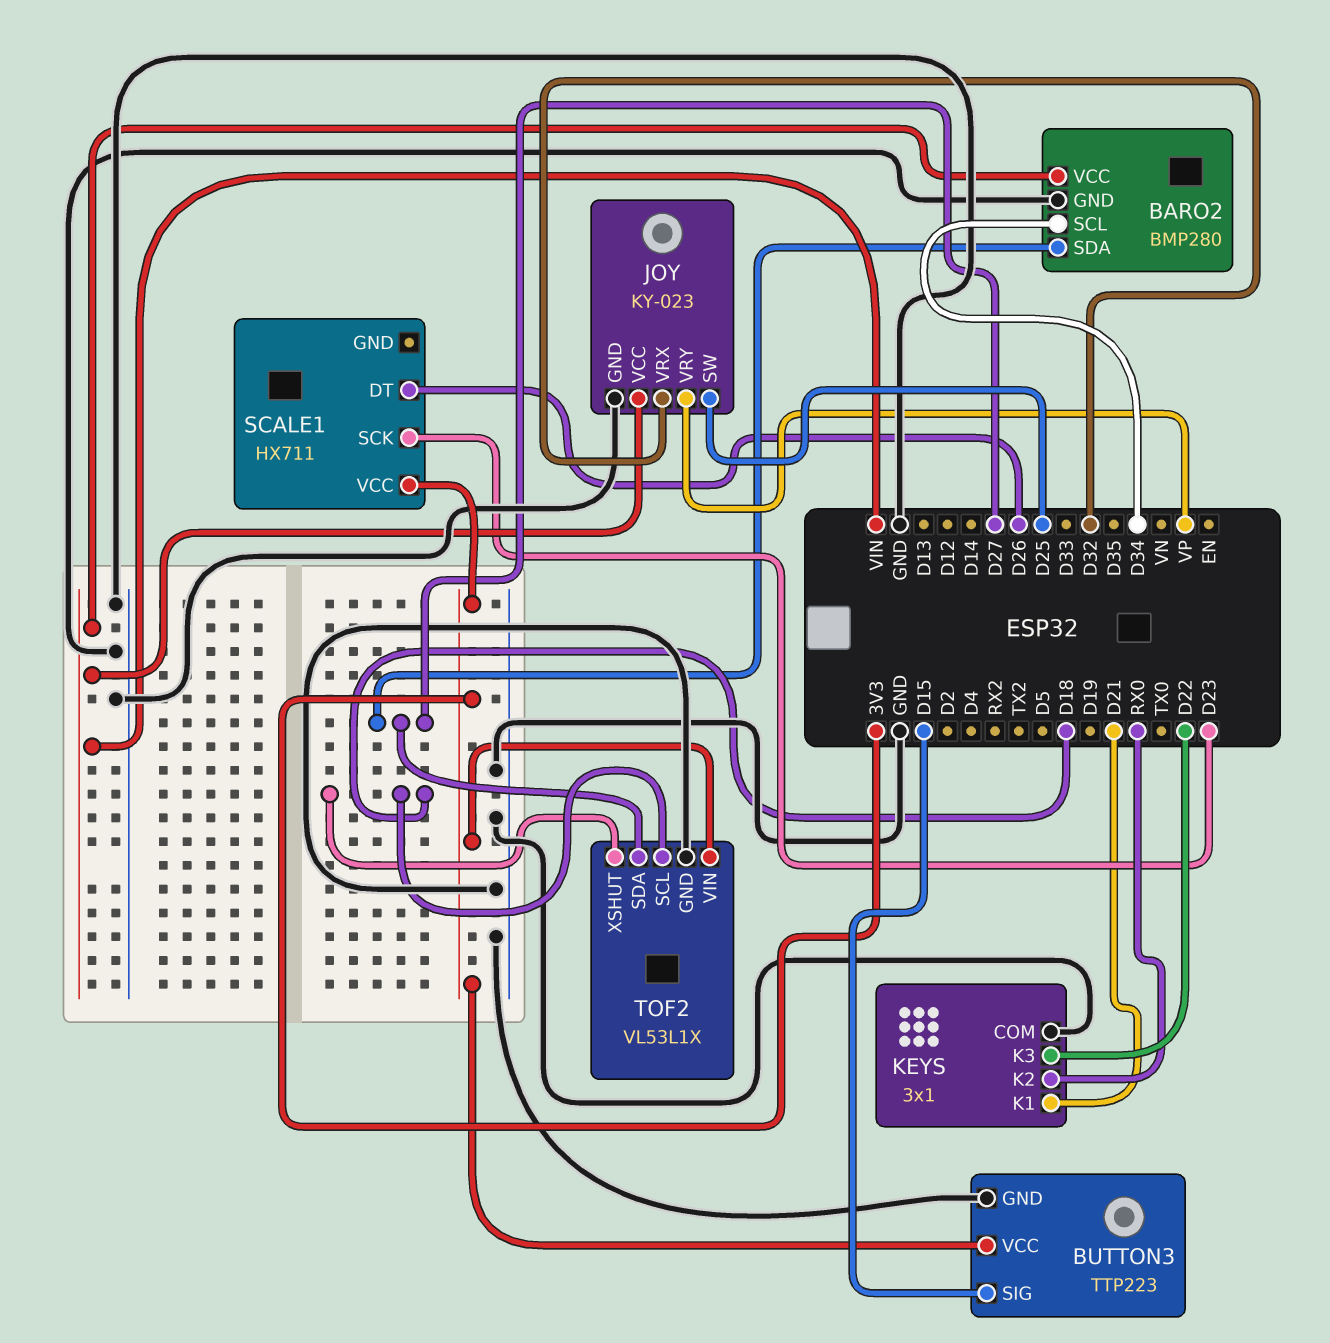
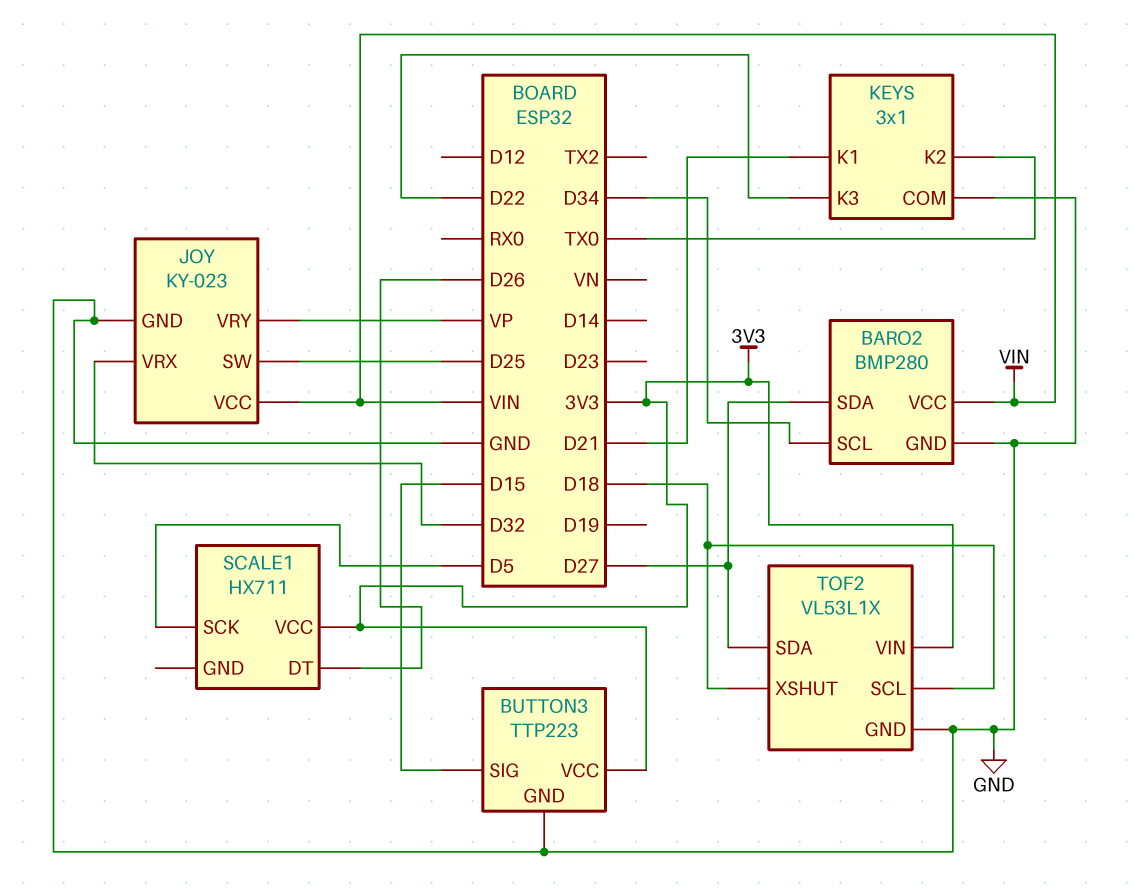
KEYS pin K2: RX0 -> TX0
SCALE1 pin SCK: D23 -> D5

